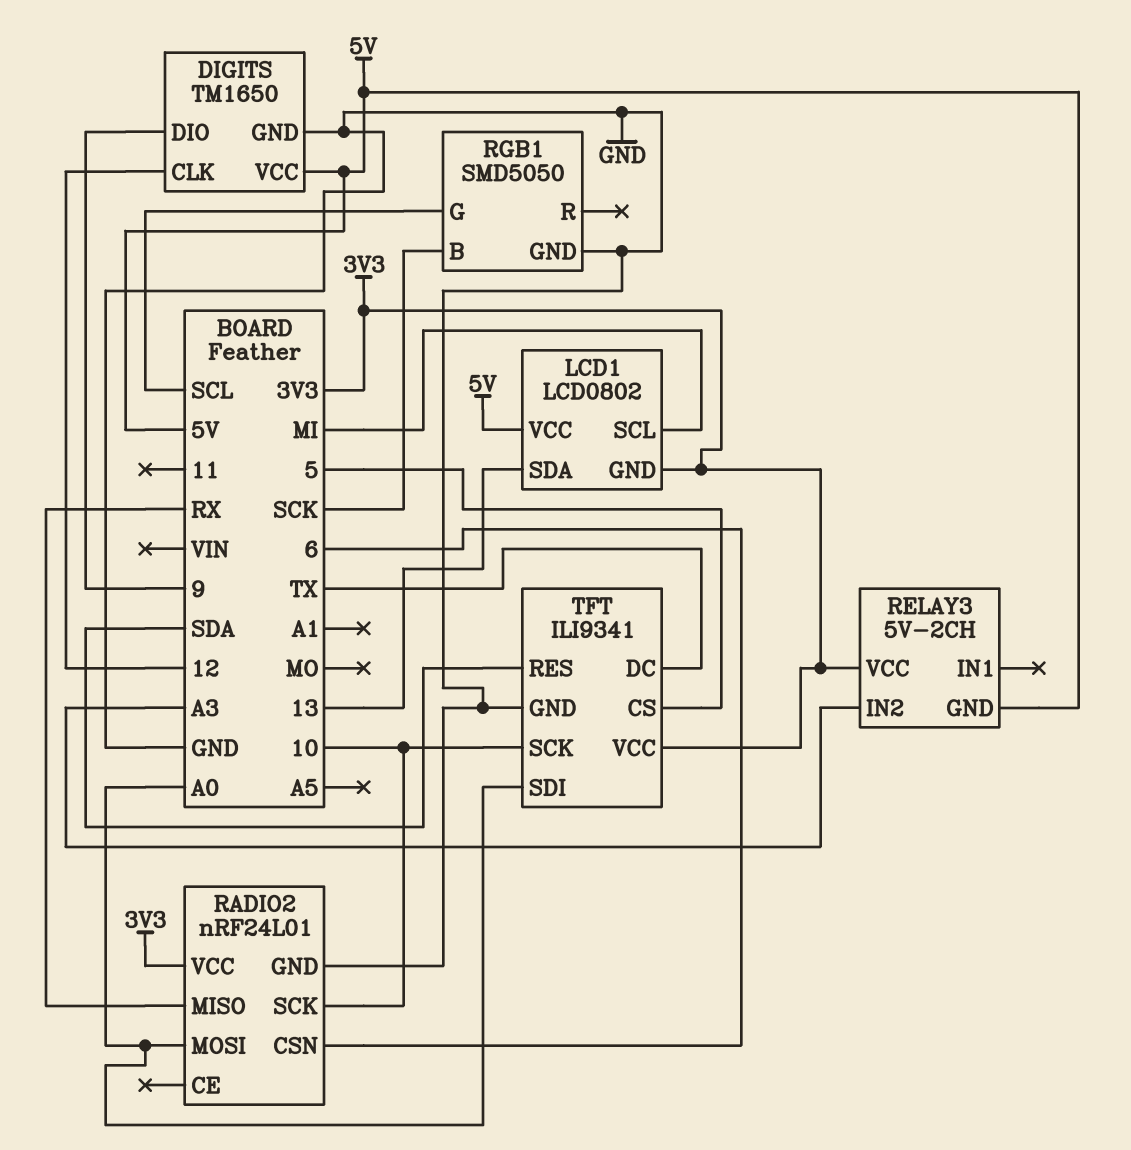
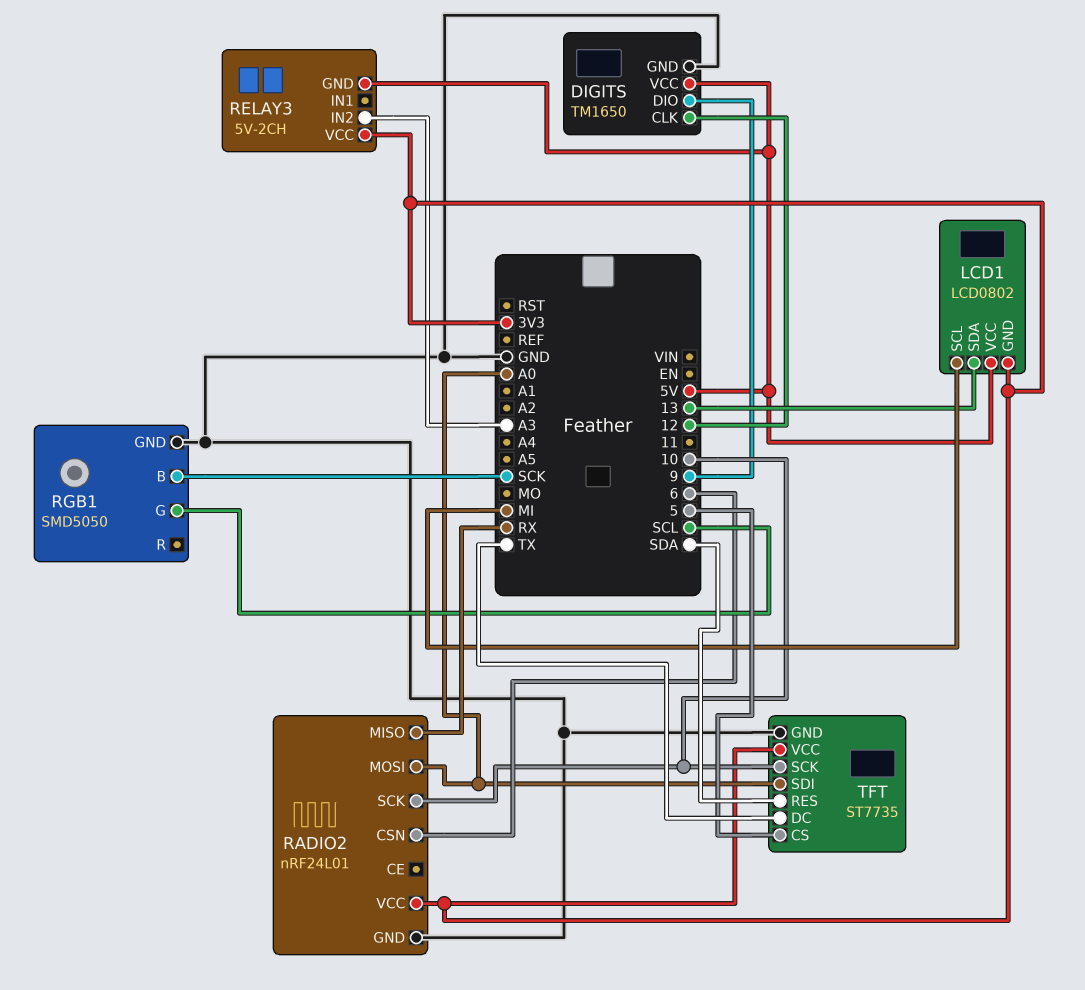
TFT: ILI9341 -> ST7735

